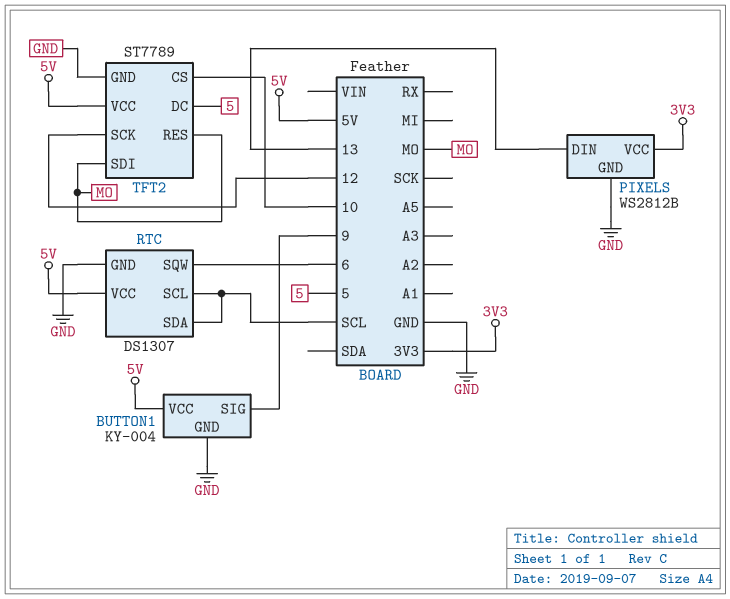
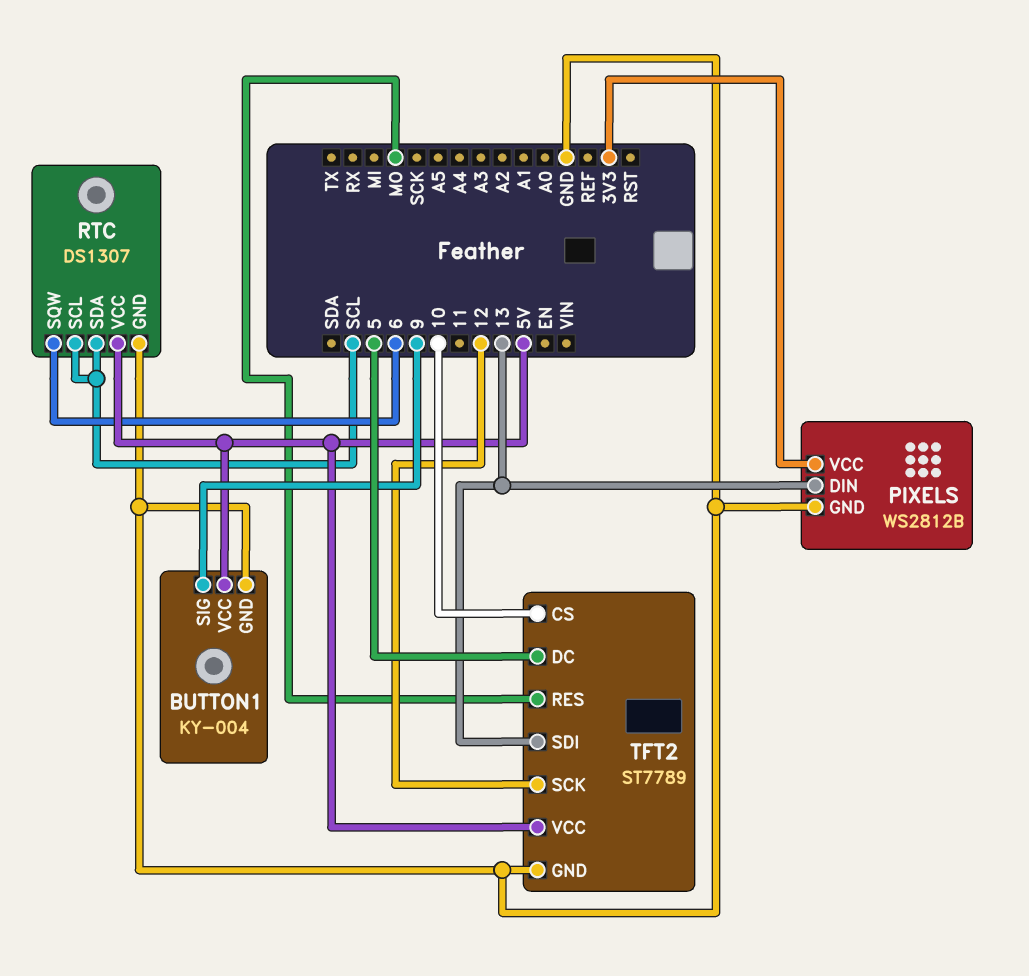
TFT2 pin SDI: MO -> 13

